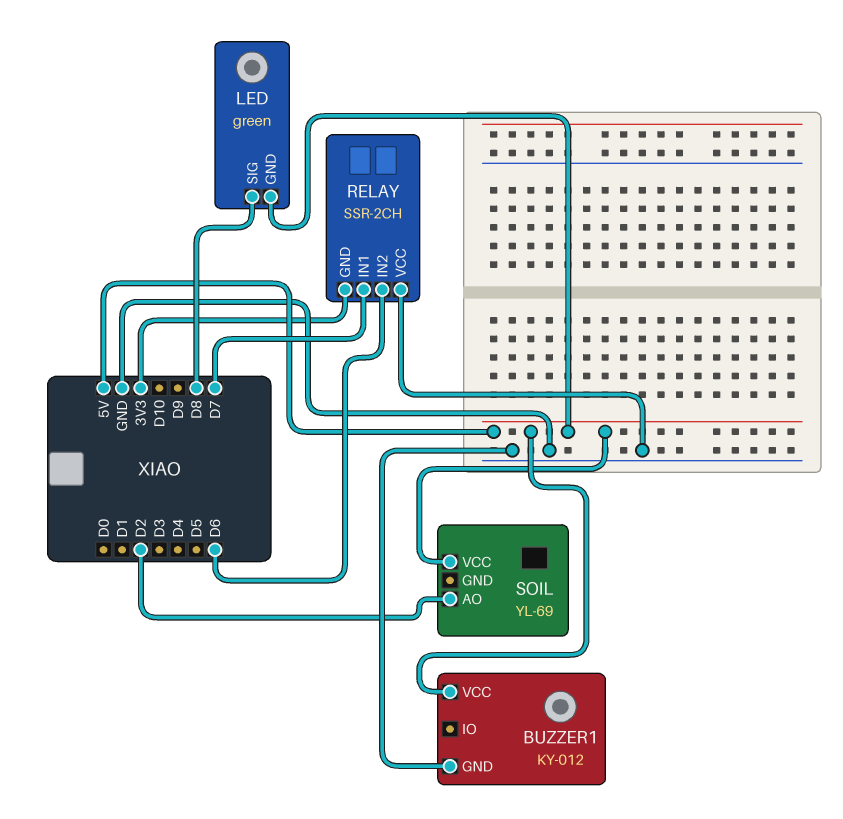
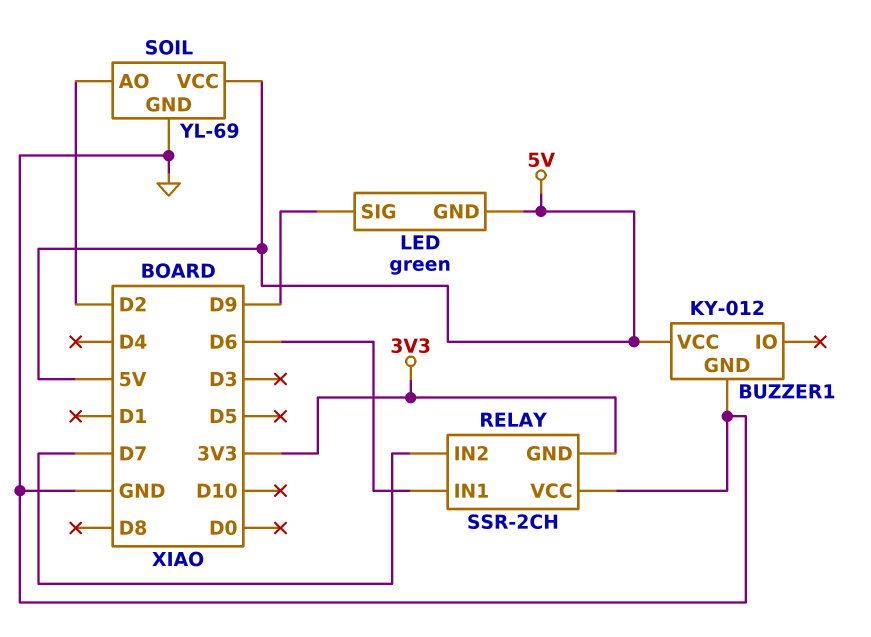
LED pin SIG: D8 -> D9
RELAY pin IN1: D7 -> D6
RELAY pin IN2: D6 -> D7
SOIL pin GND: none -> GND

